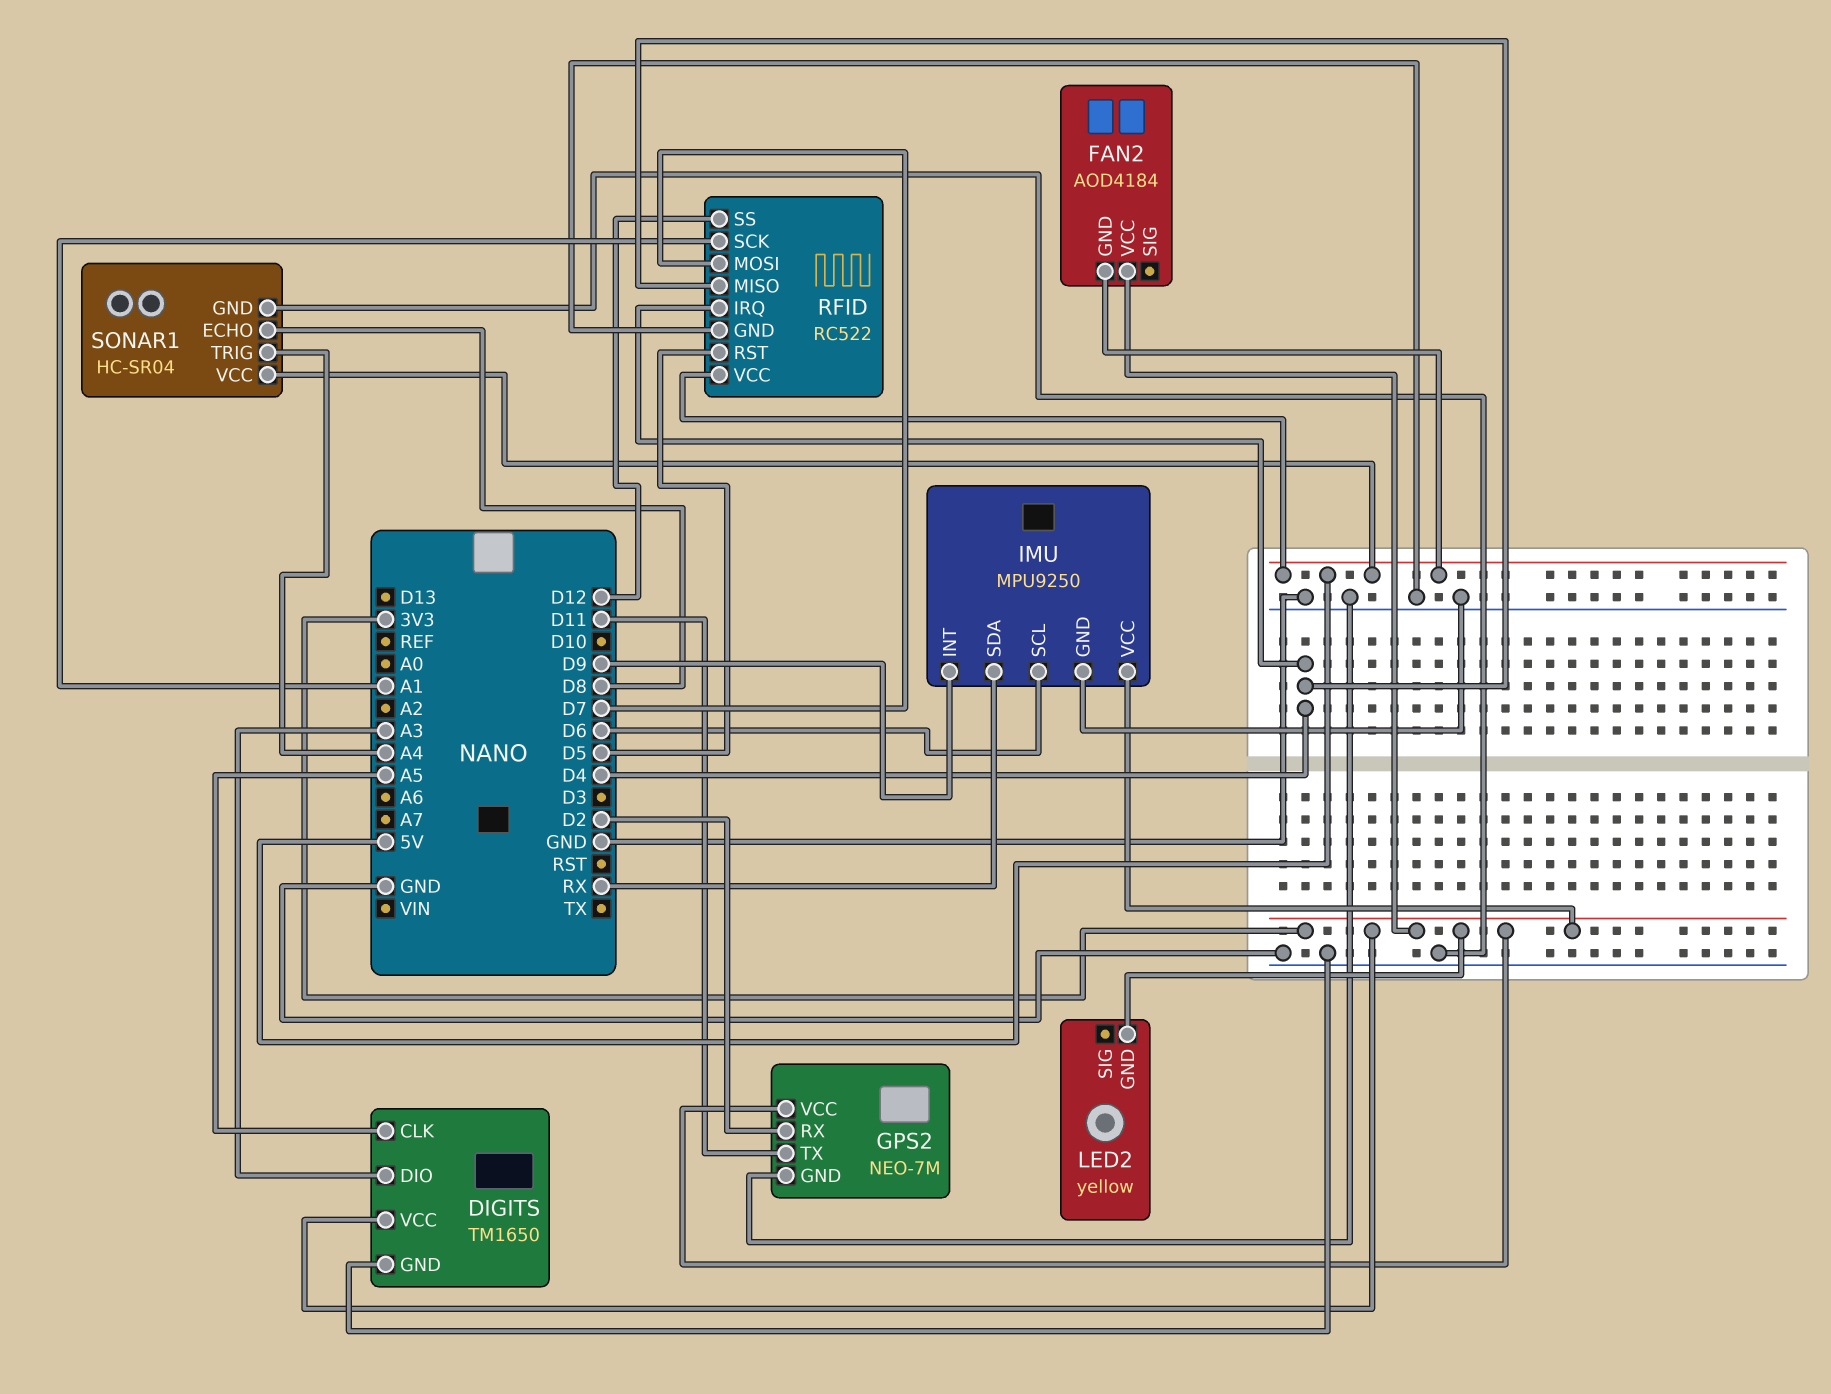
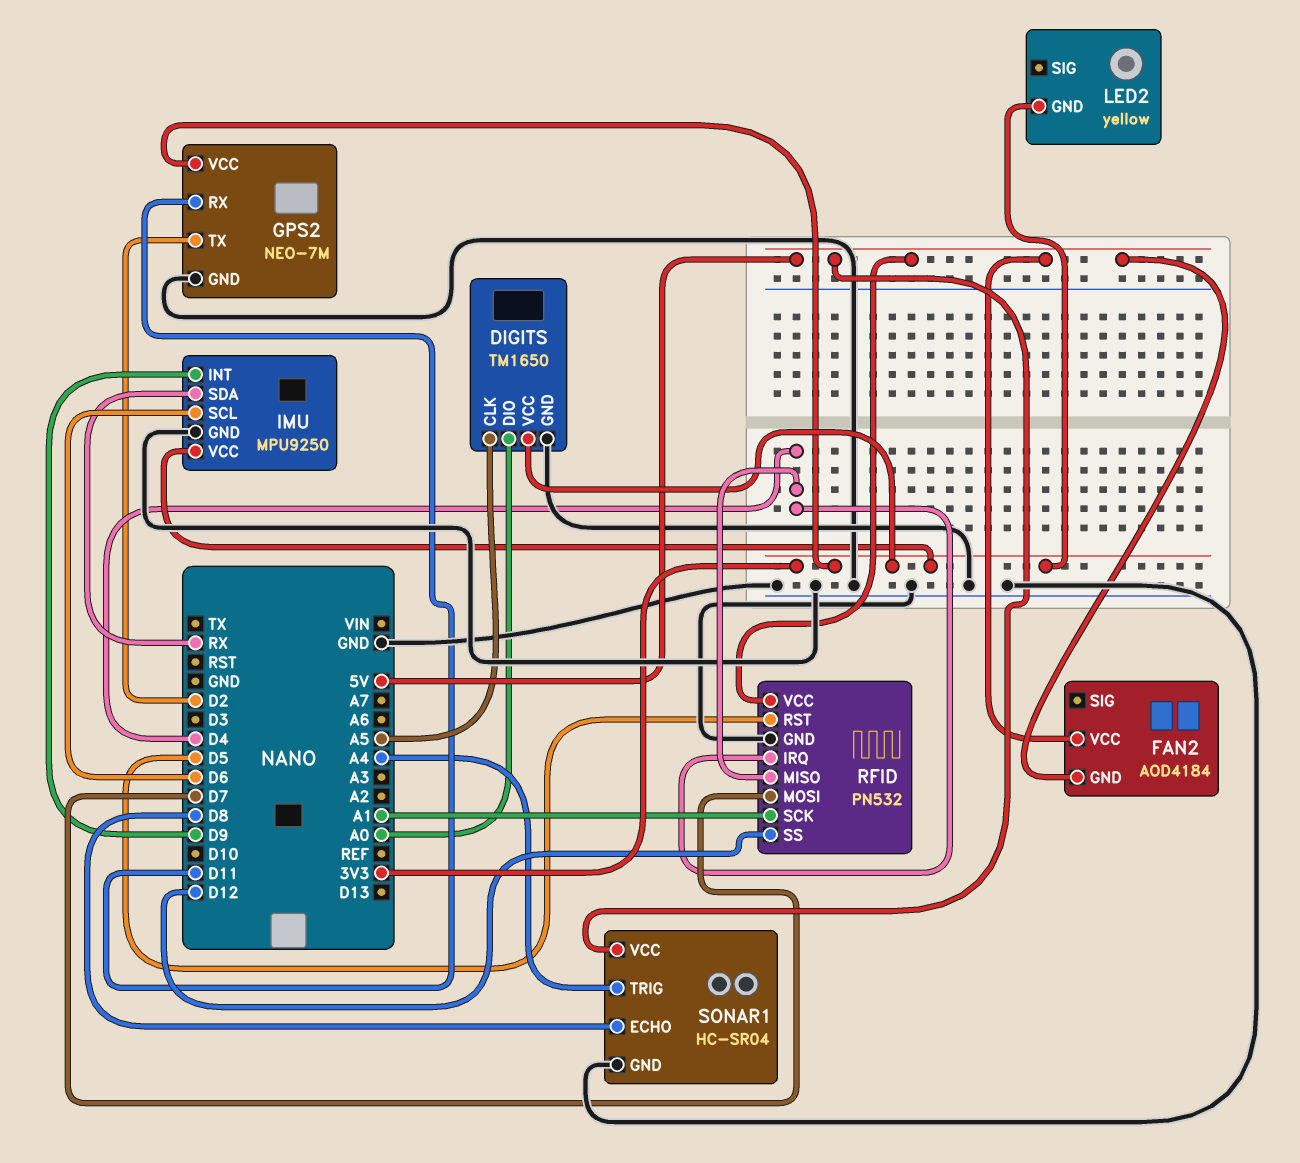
DIGITS pin DIO: A3 -> A0
FAN2 pin VCC: 3V3 -> 5V
GPS2 pin RX: D2 -> D11
GPS2 pin TX: D11 -> D2
RFID: RC522 -> PN532

